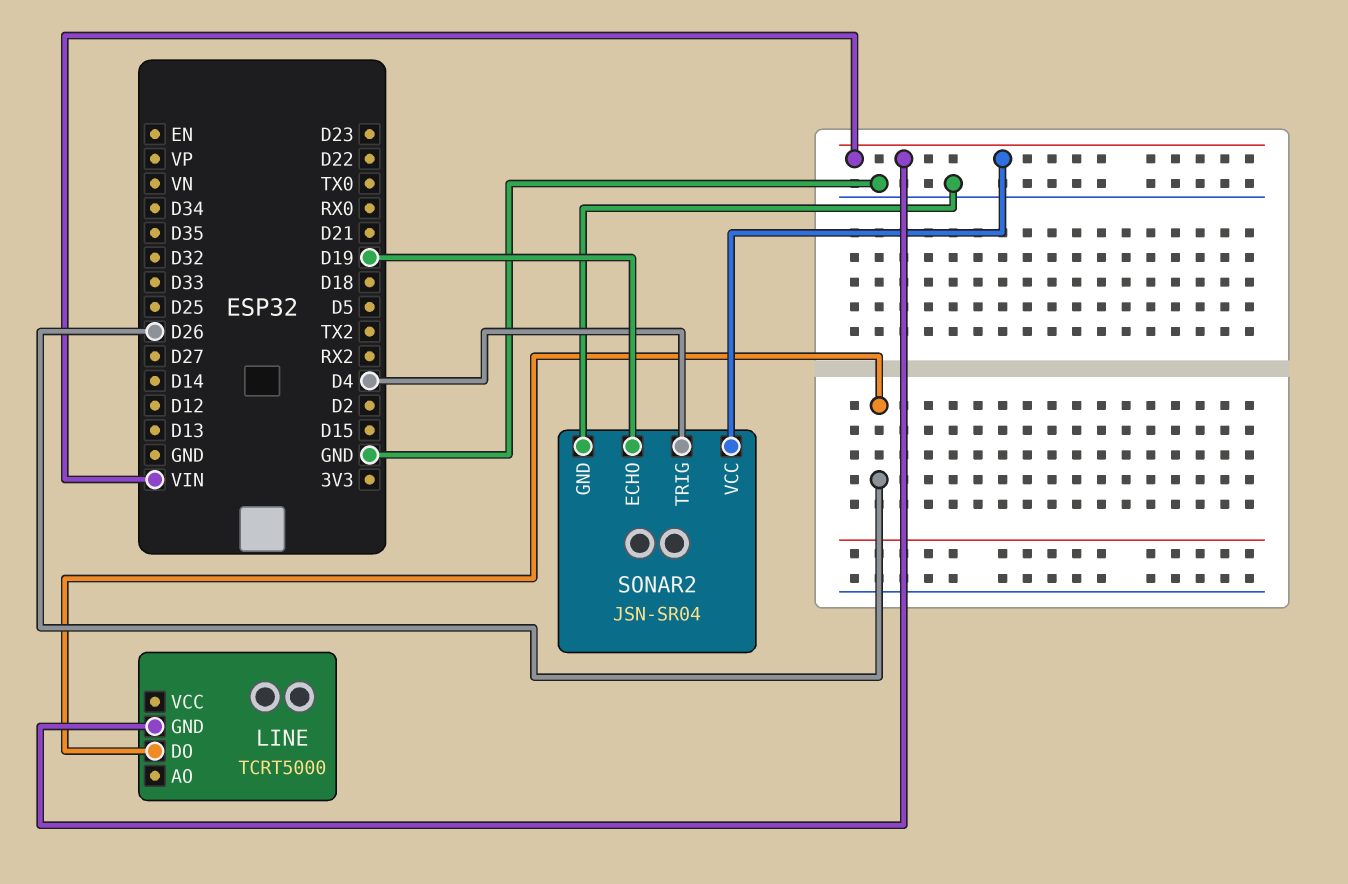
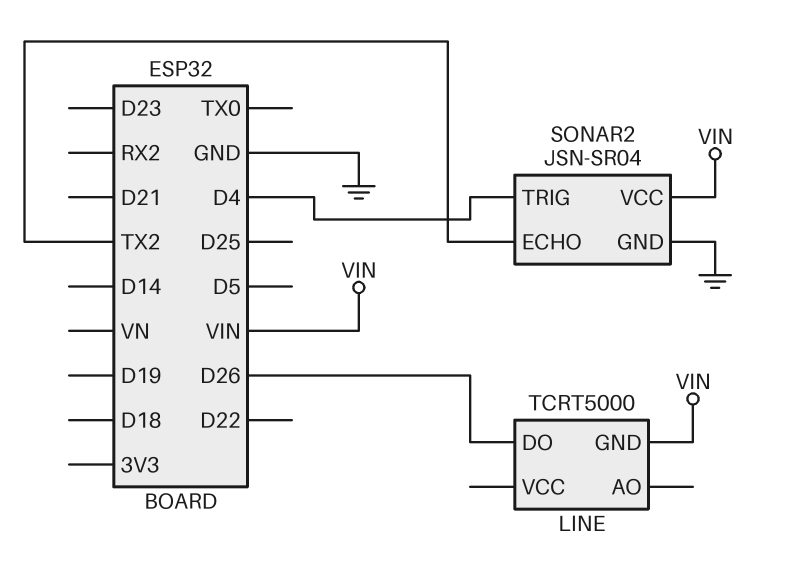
SONAR2 pin ECHO: D19 -> TX2

